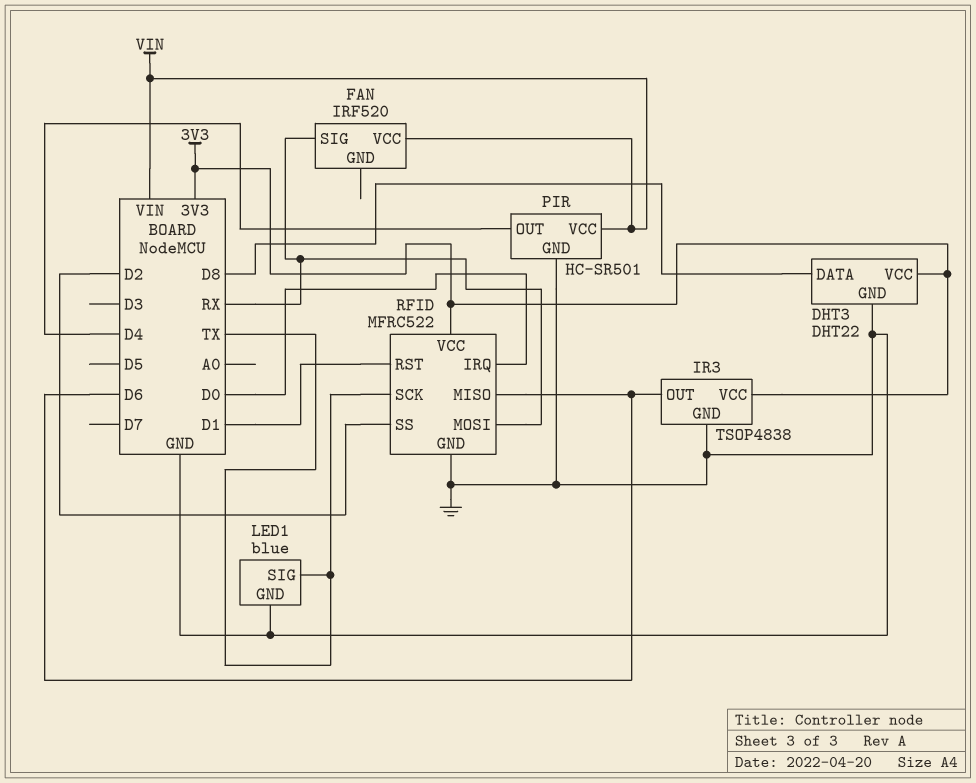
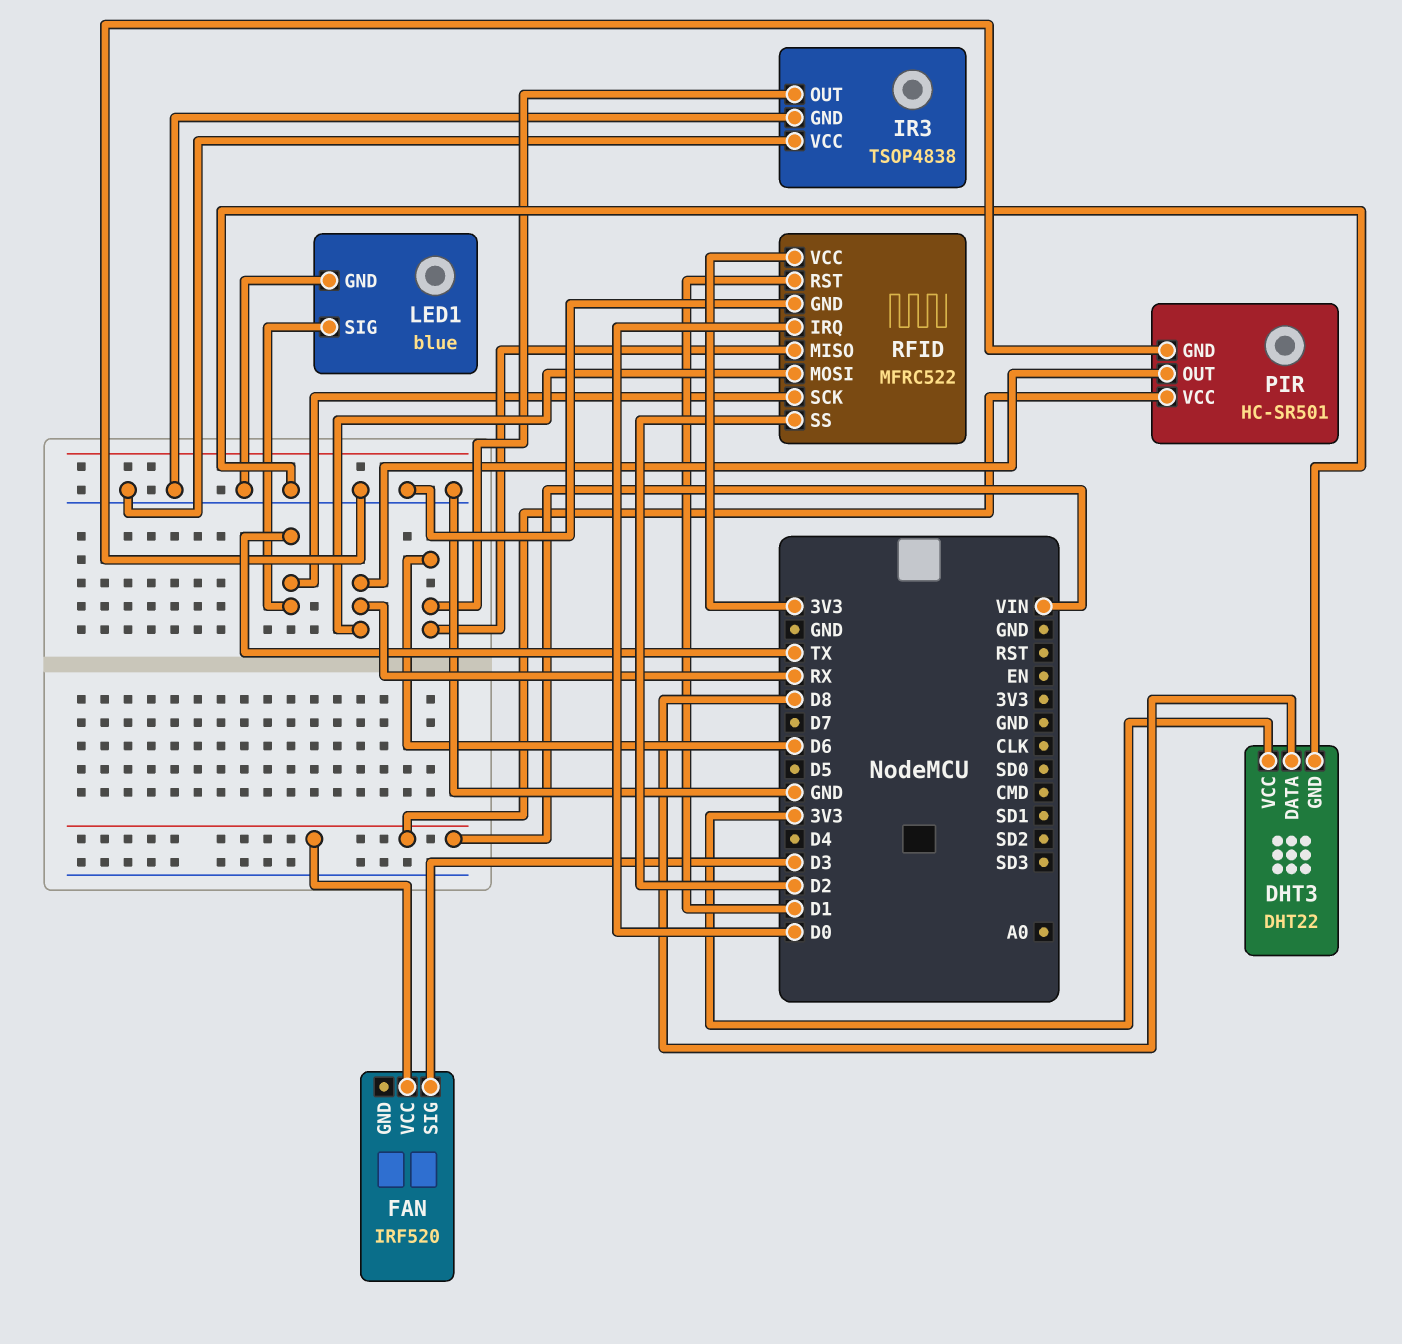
FAN pin SIG: RX -> D3
IR3 pin VCC: 3V3 -> GND
PIR pin OUT: D4 -> RX

